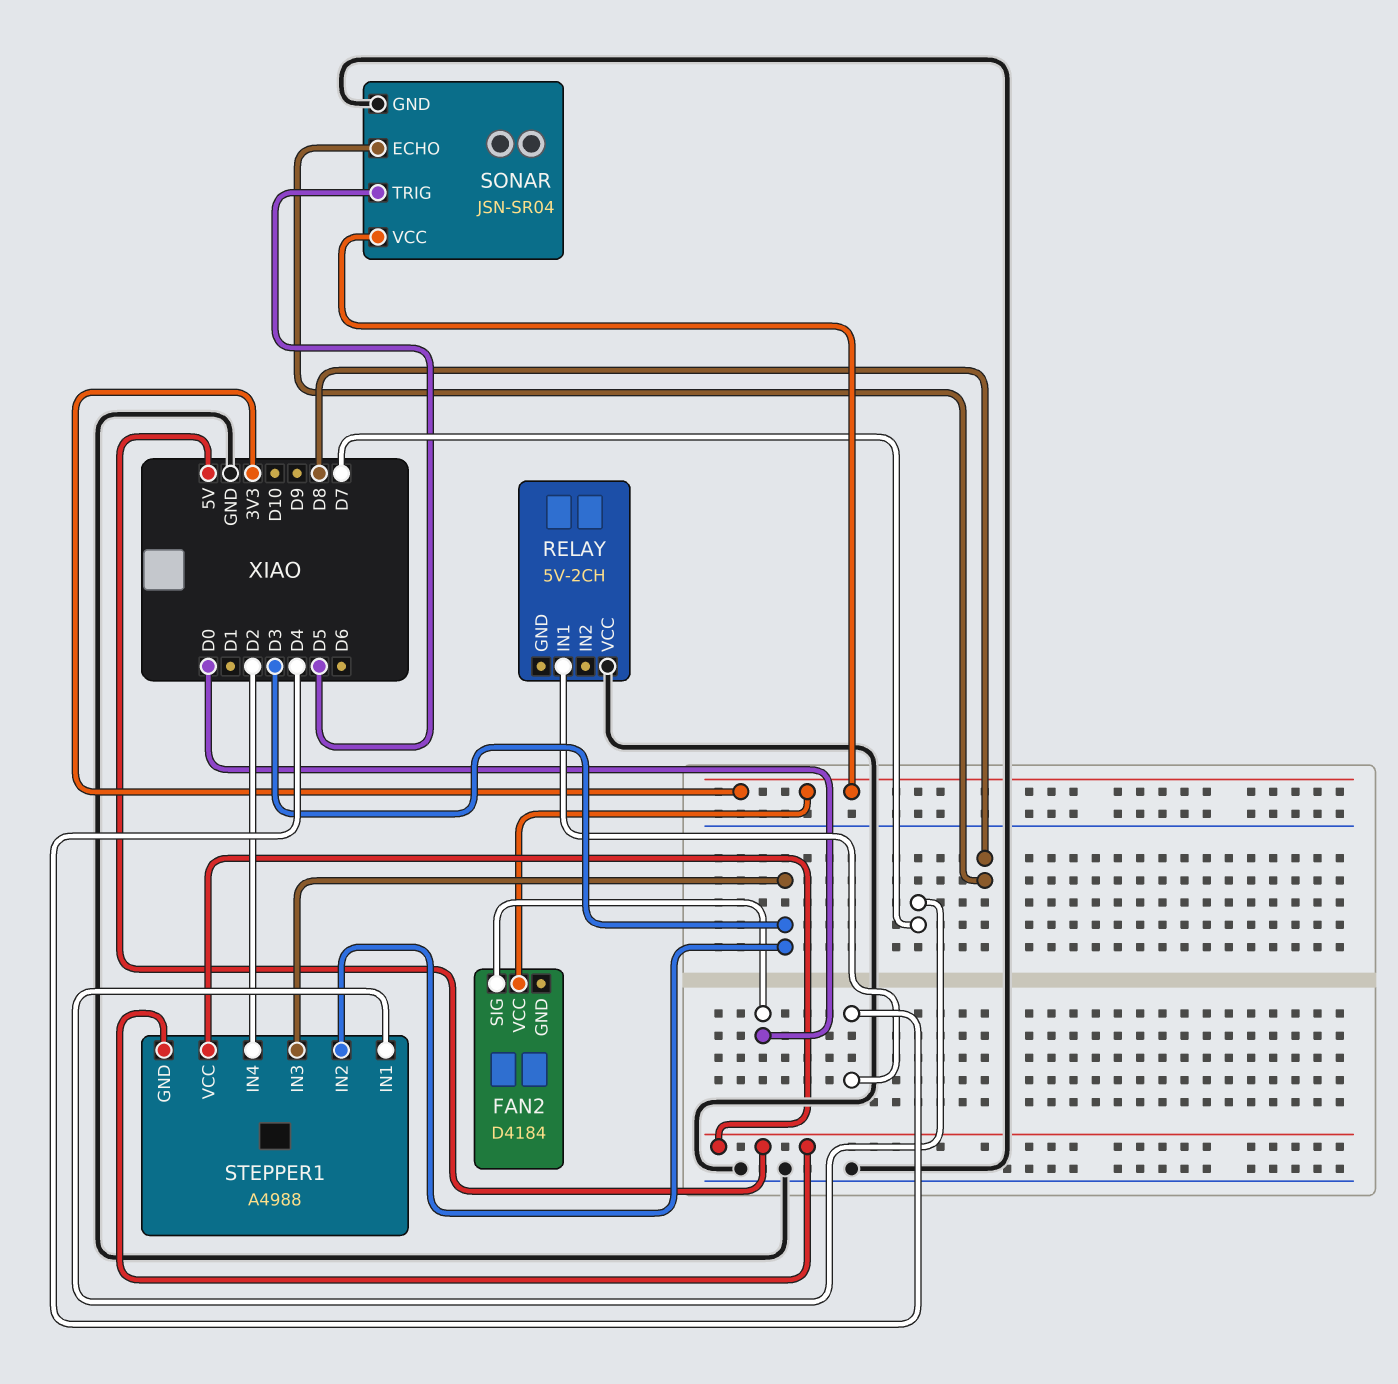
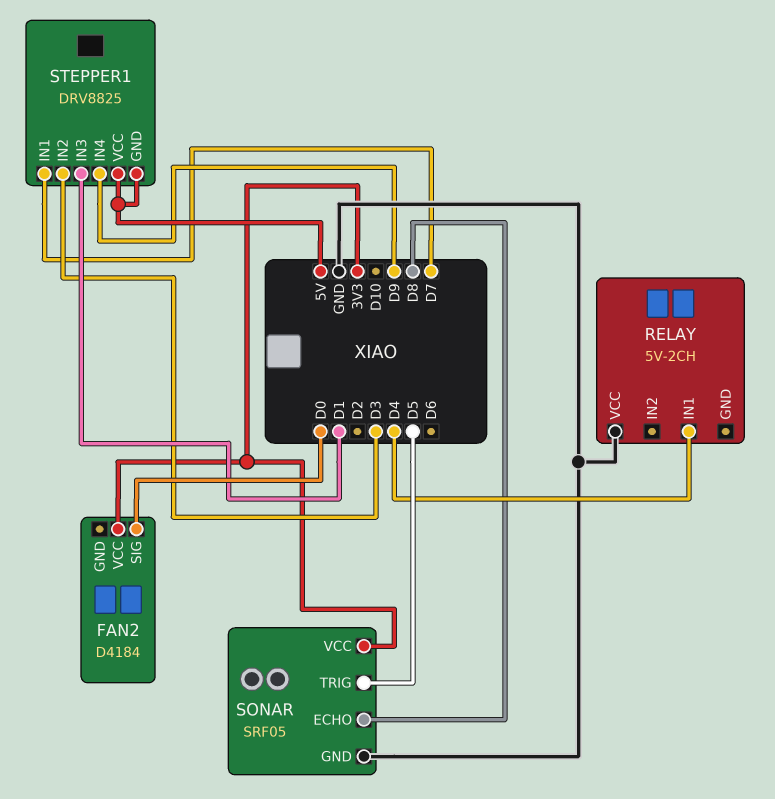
SONAR: JSN-SR04 -> SRF05
STEPPER1: A4988 -> DRV8825
STEPPER1 pin IN3: D3 -> D1
STEPPER1 pin IN4: D2 -> D9

